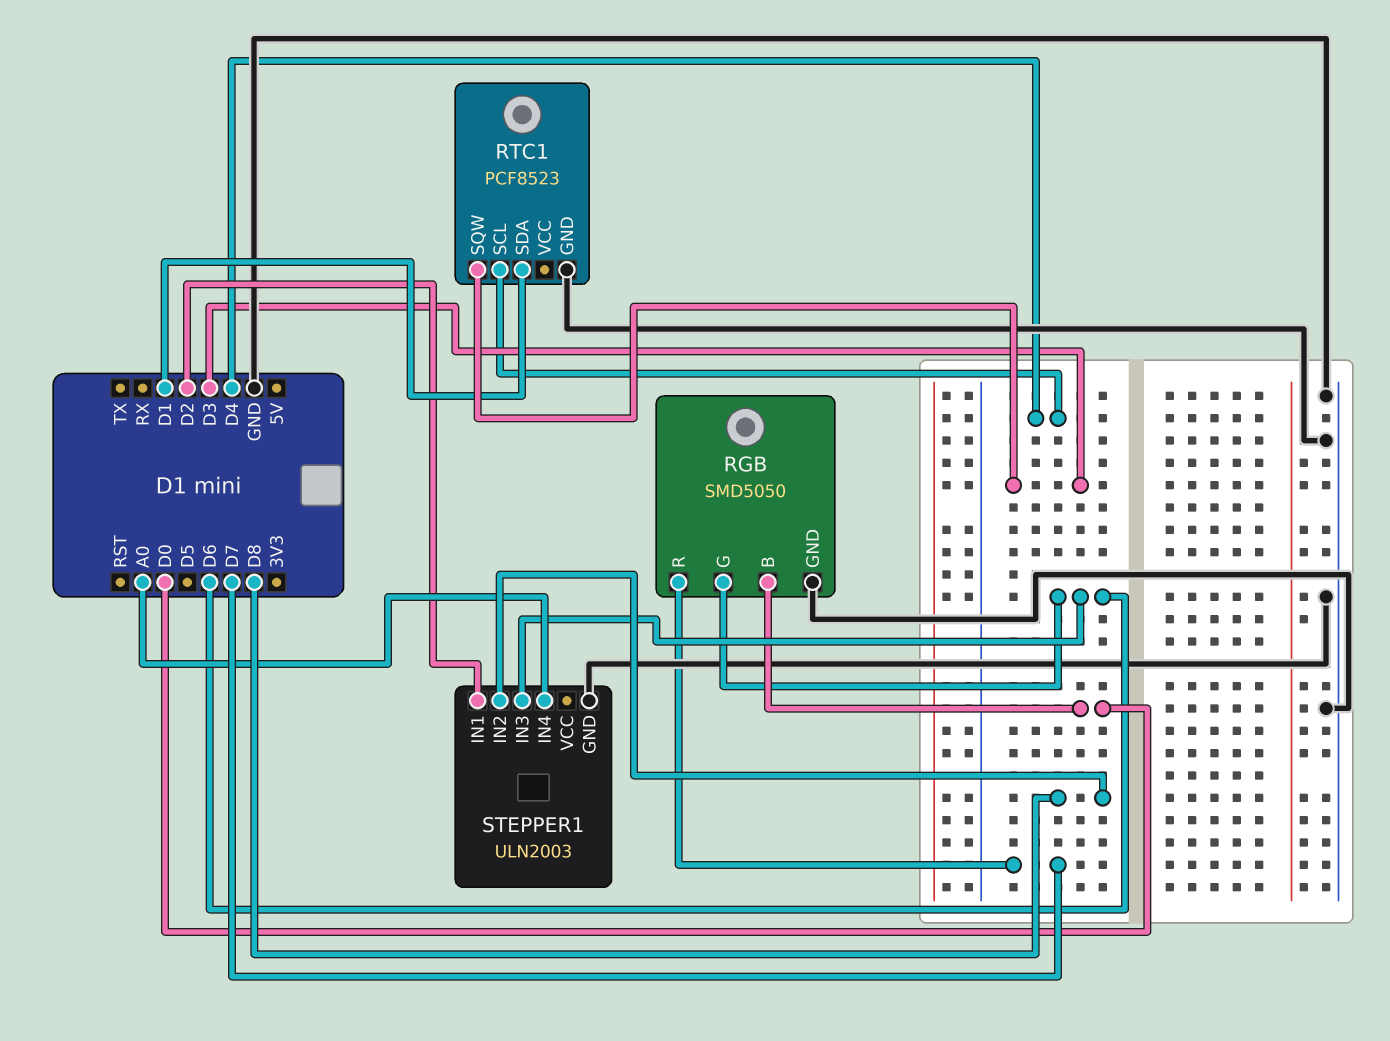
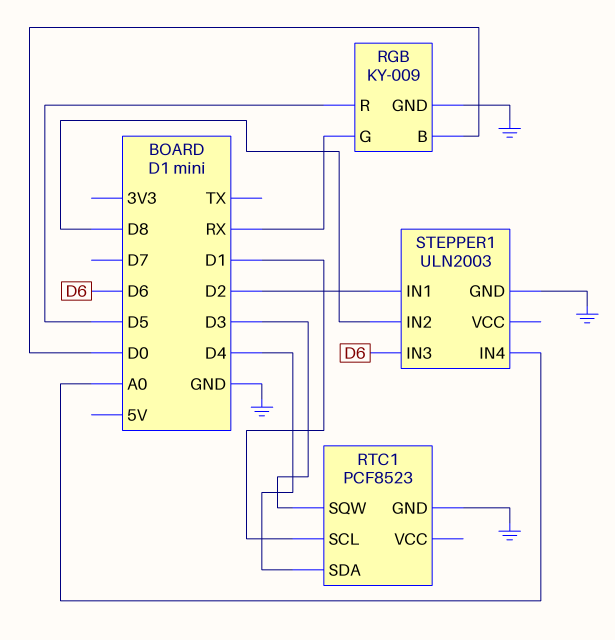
RGB: SMD5050 -> KY-009
RGB pin G: D6 -> RX
RGB pin R: D7 -> D5
RTC1 pin SCL: D4 -> D1
RTC1 pin SDA: D1 -> D4

